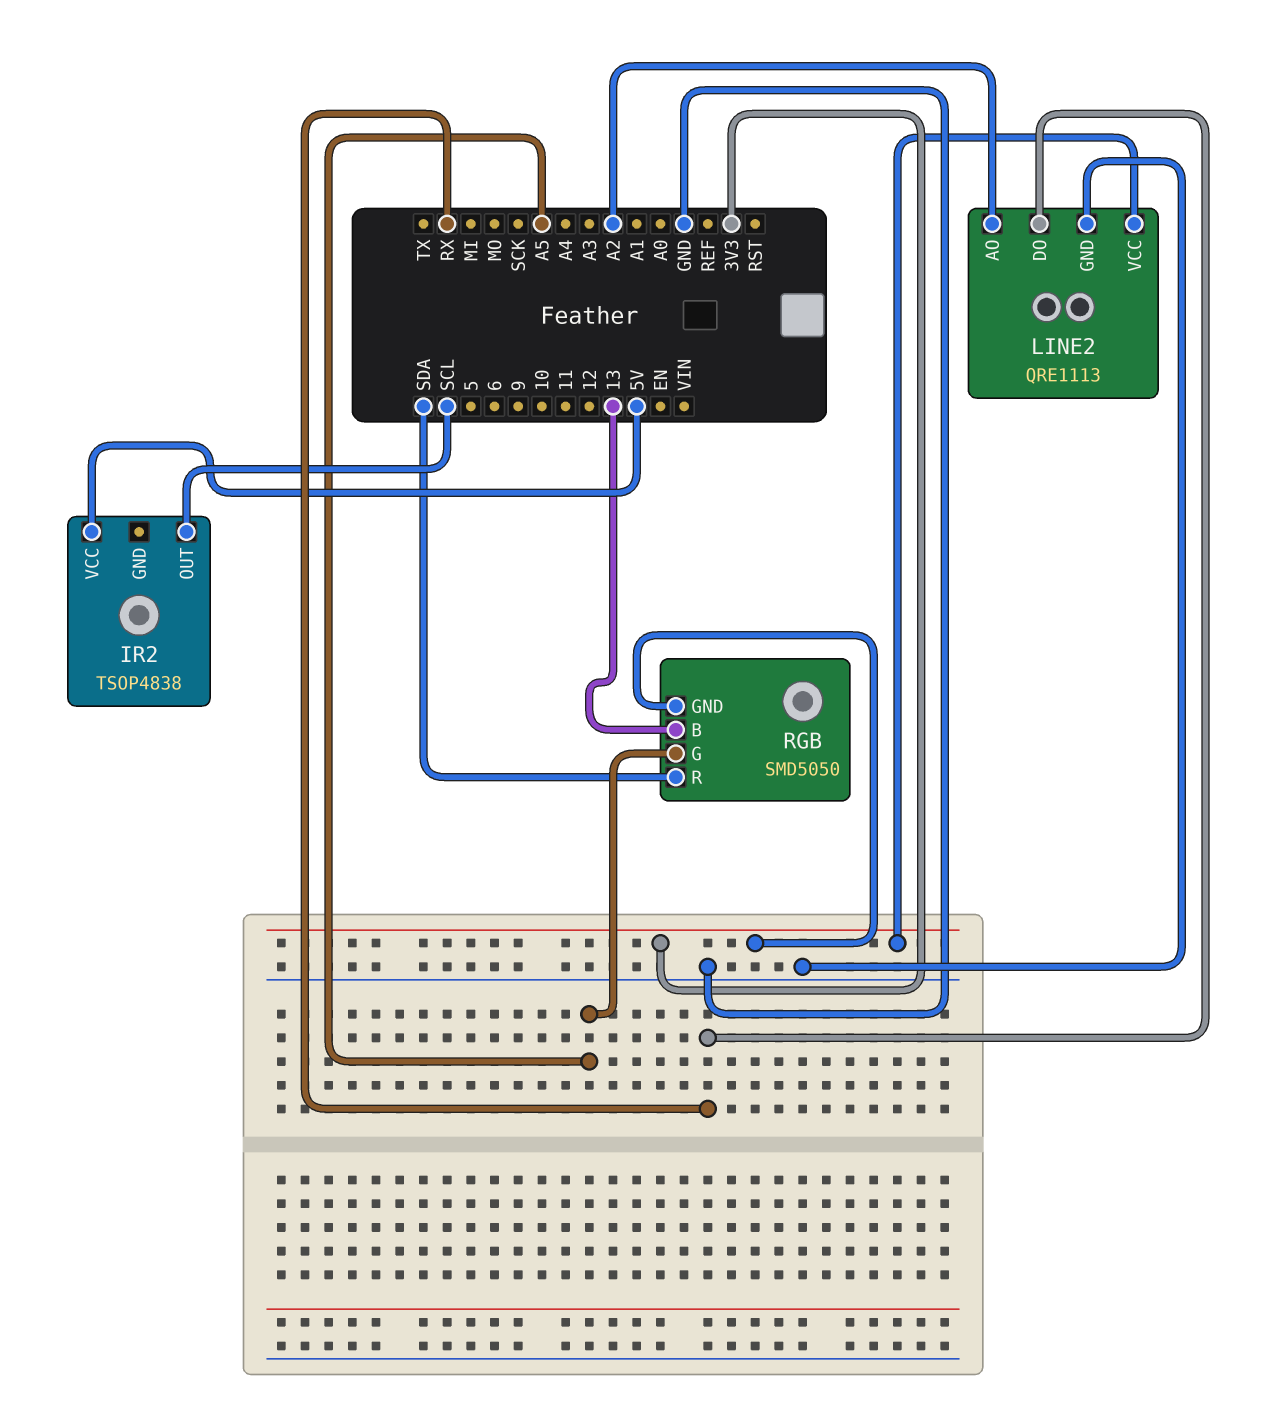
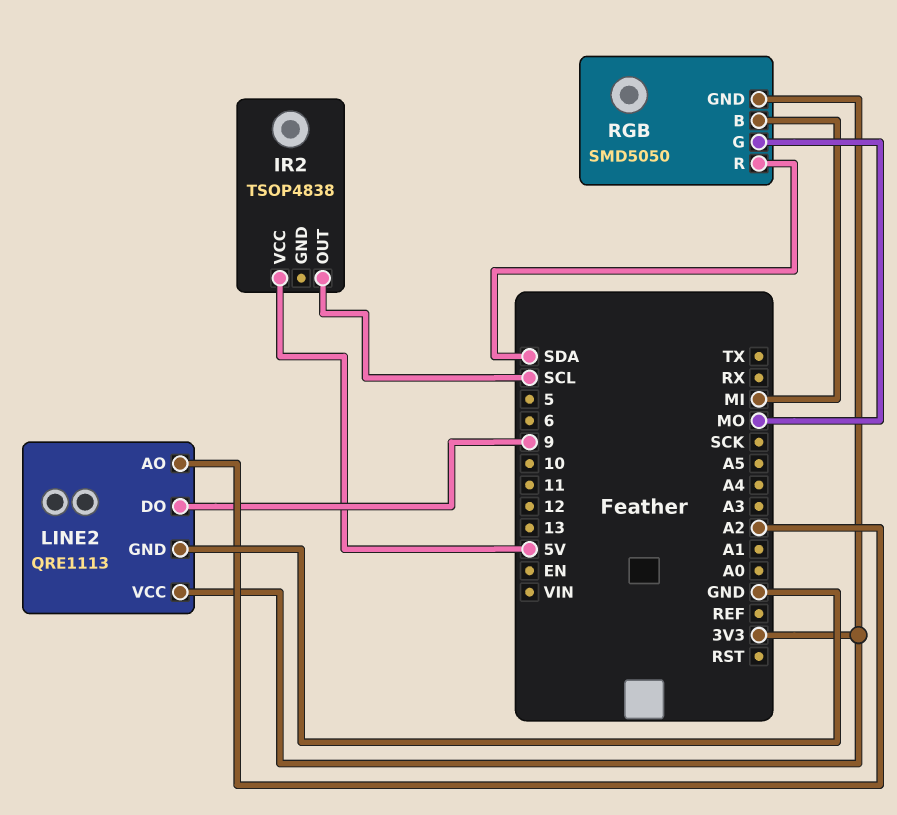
LINE2 pin DO: RX -> 9
RGB pin B: 13 -> MI
RGB pin G: A5 -> MO

